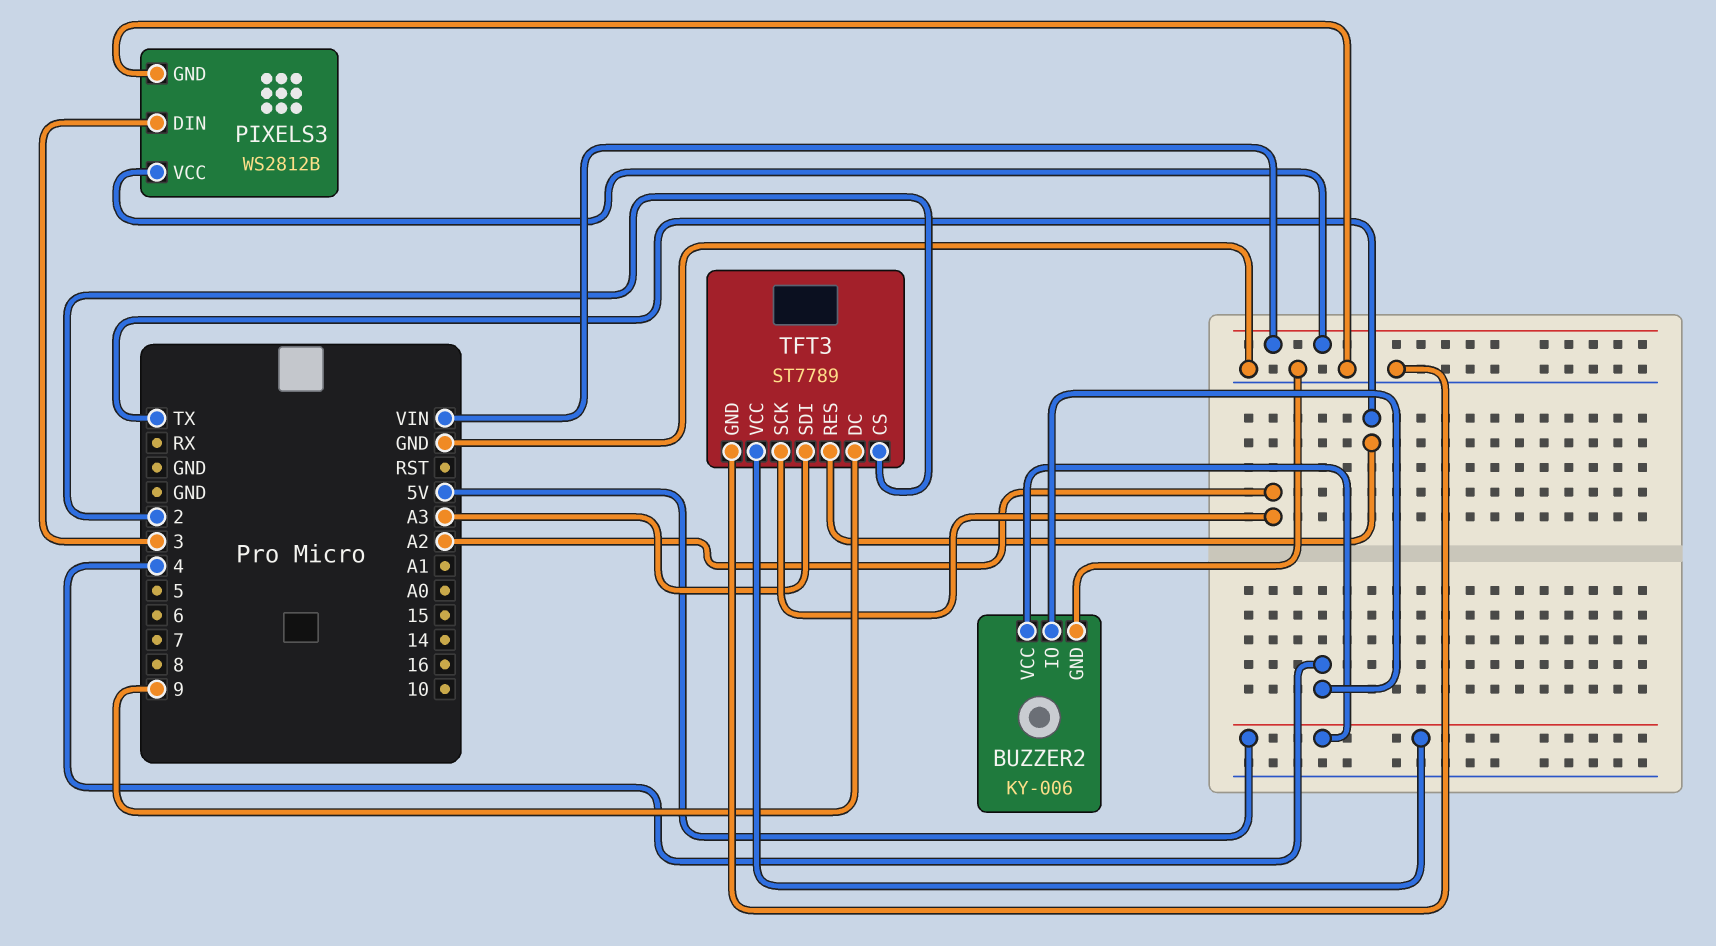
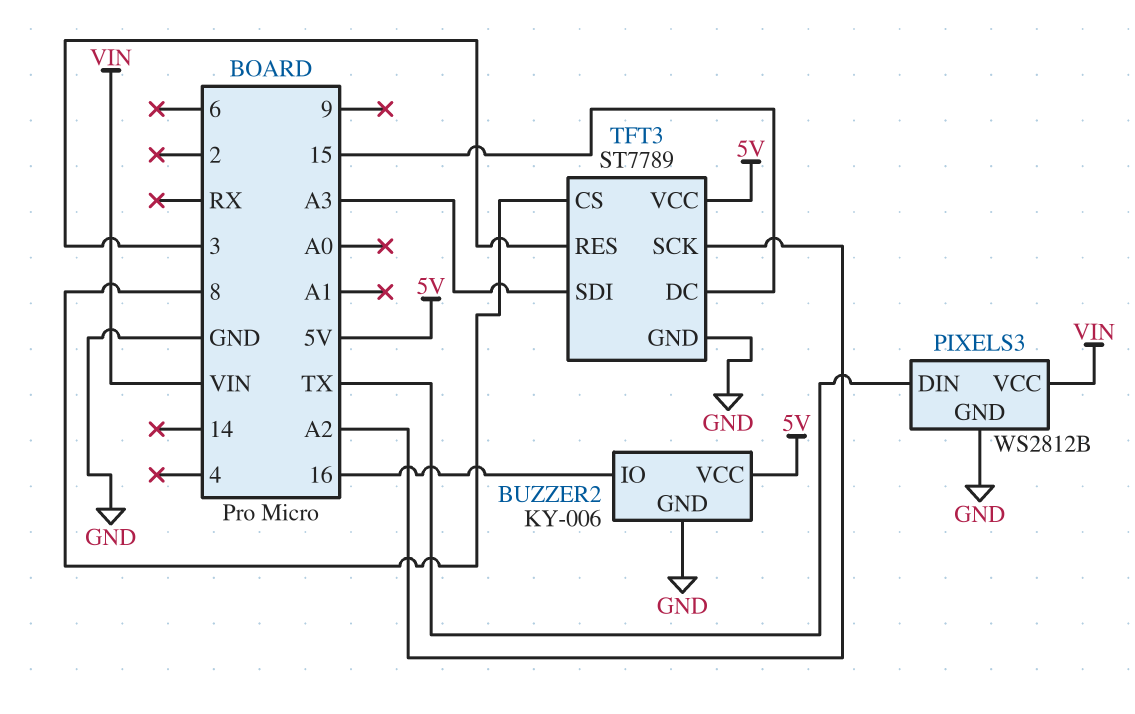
BUZZER2 pin IO: 4 -> 16
PIXELS3 pin DIN: 3 -> TX
TFT3 pin CS: 2 -> 8
TFT3 pin DC: 9 -> 15
TFT3 pin RES: TX -> 3

